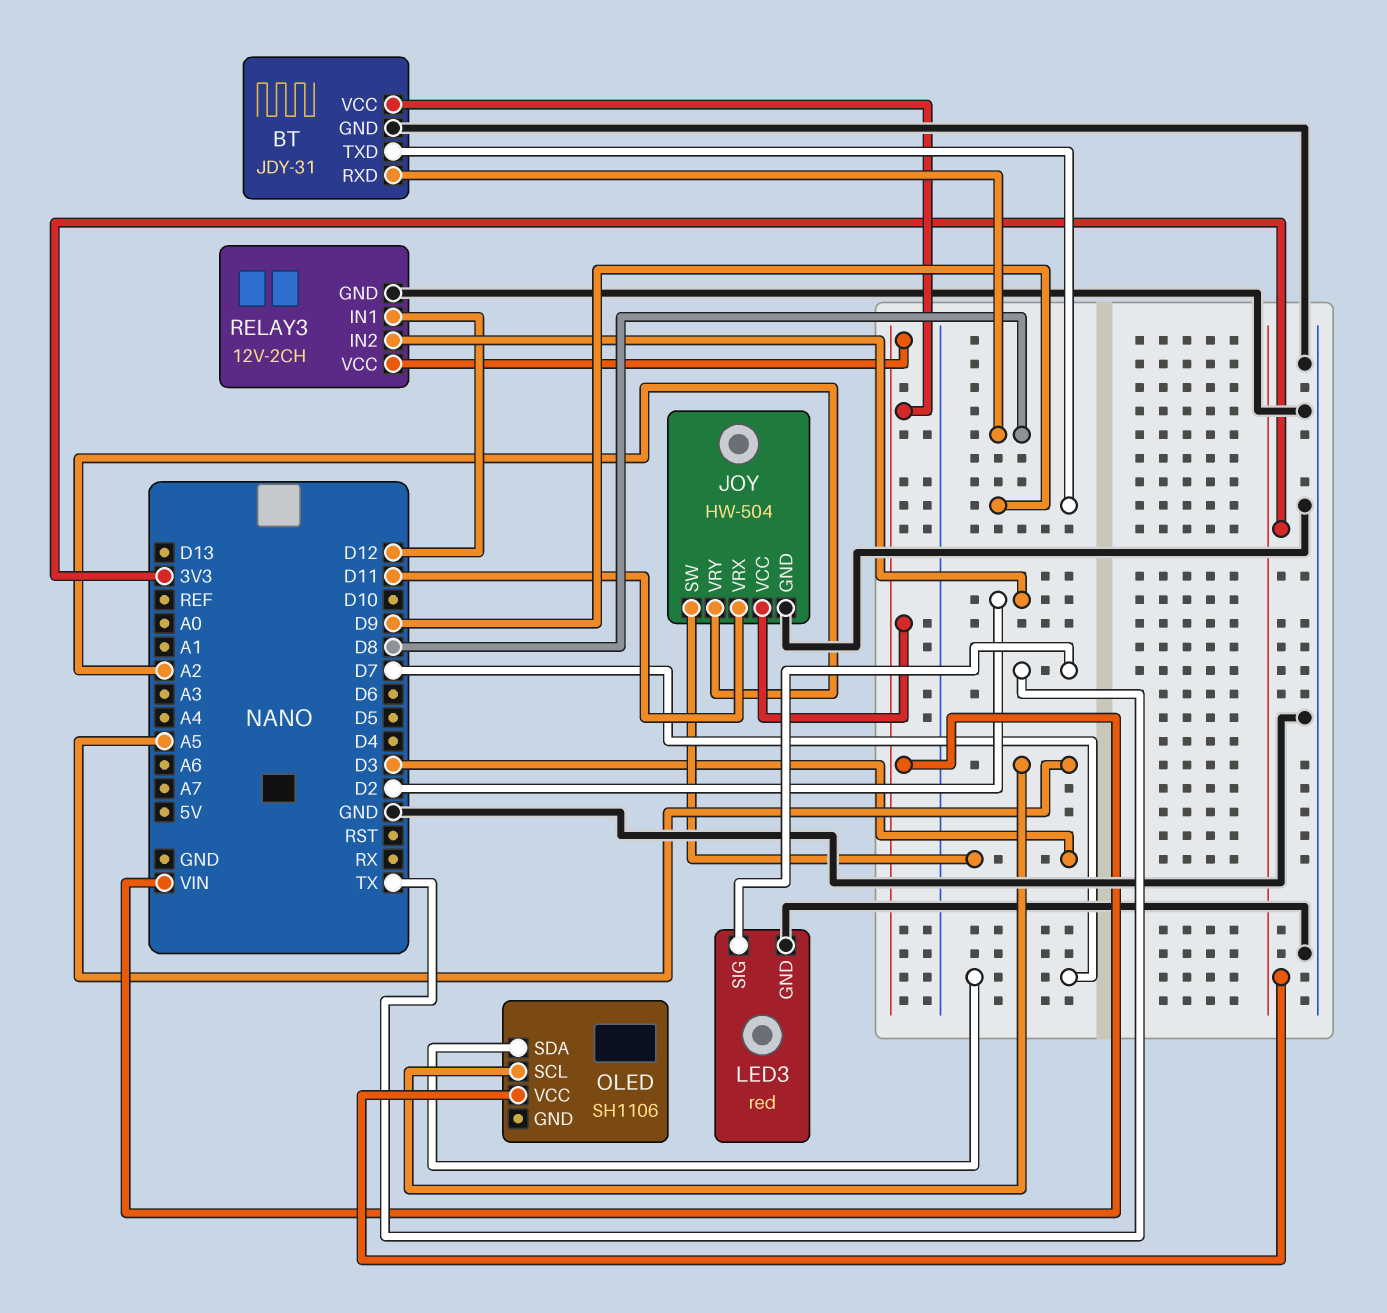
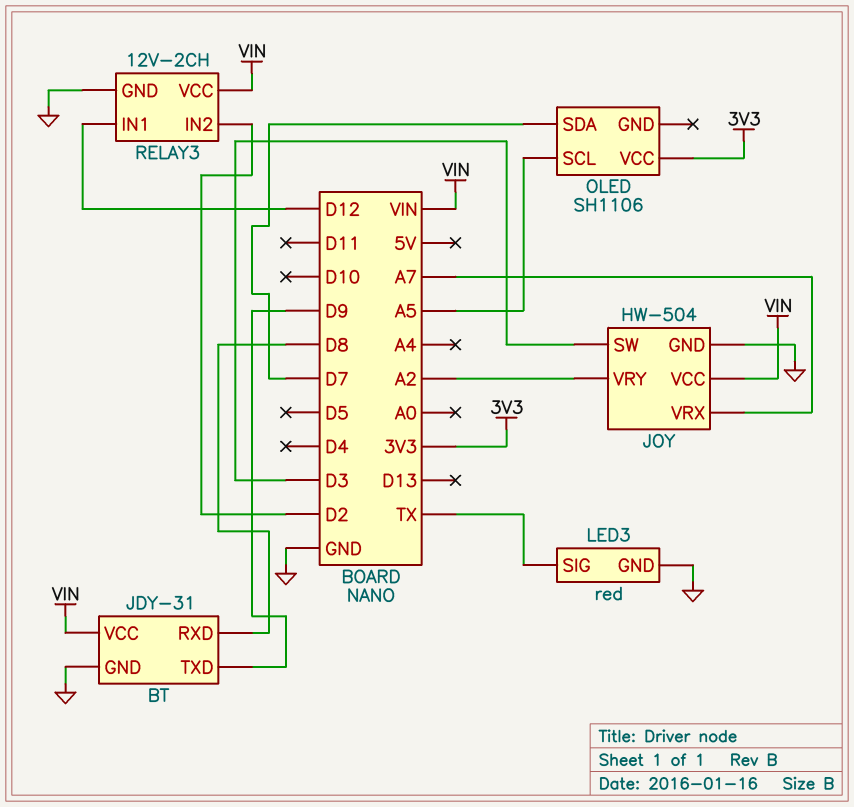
JOY pin VRX: D11 -> A7

